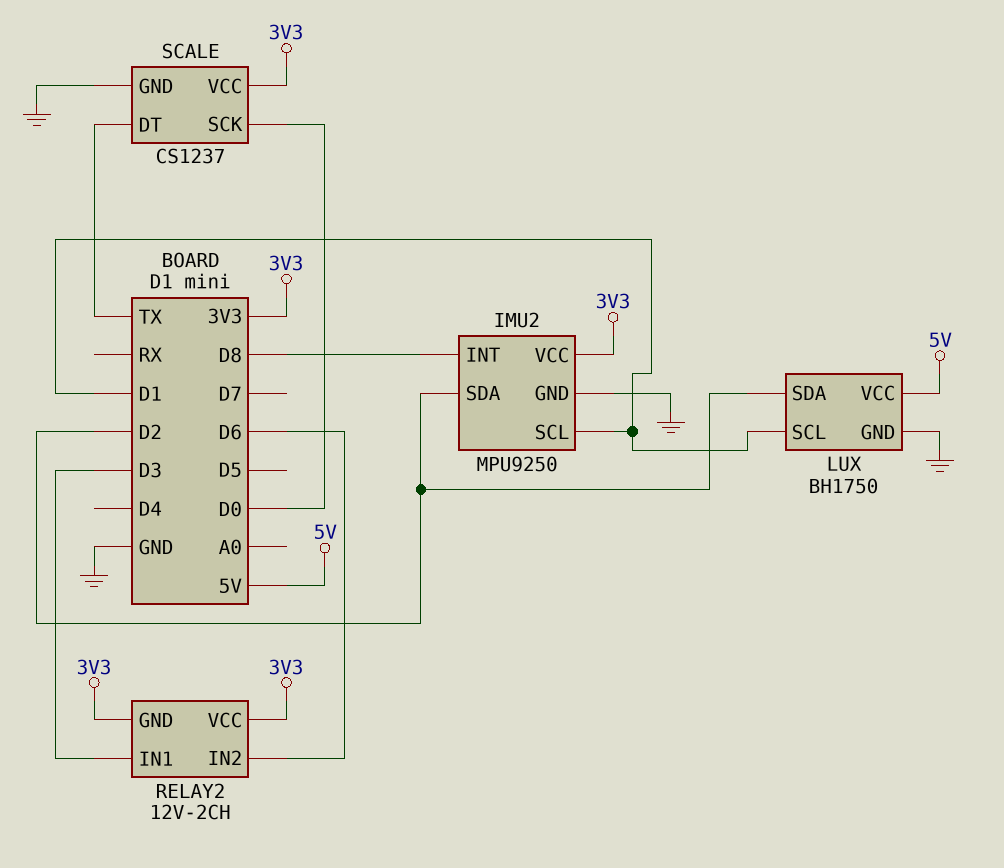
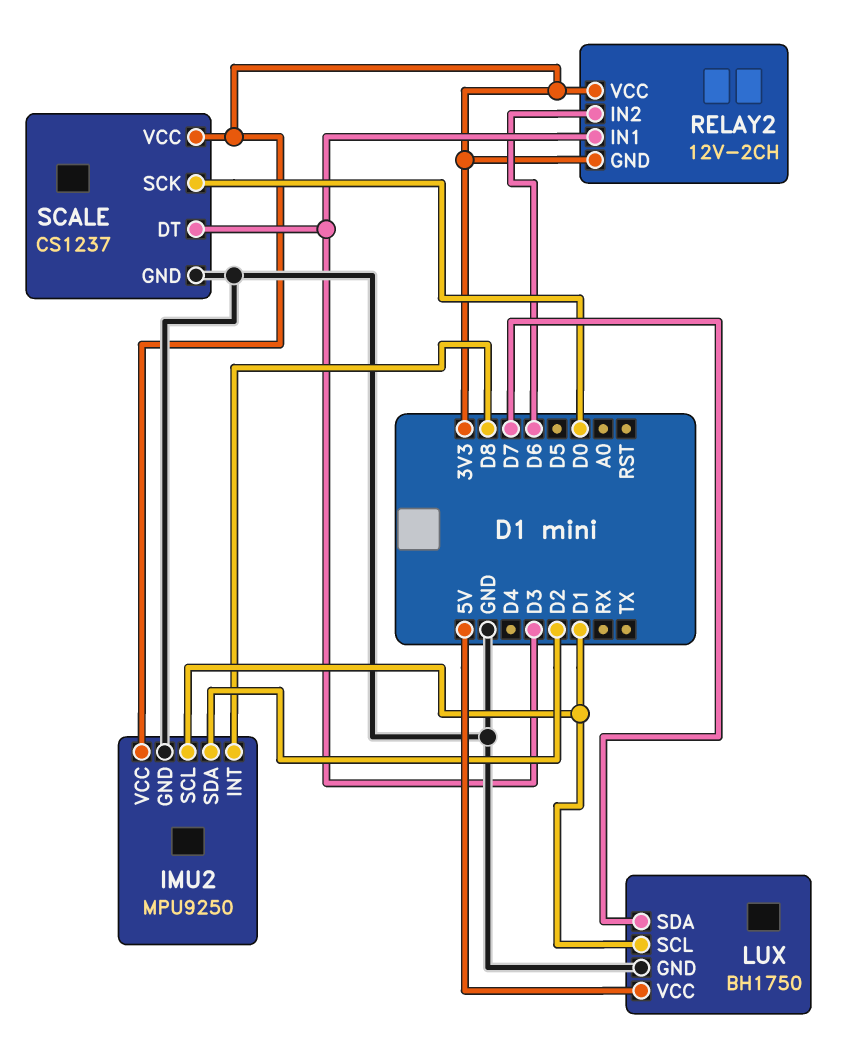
LUX pin SDA: D2 -> D7
SCALE pin DT: TX -> D3

